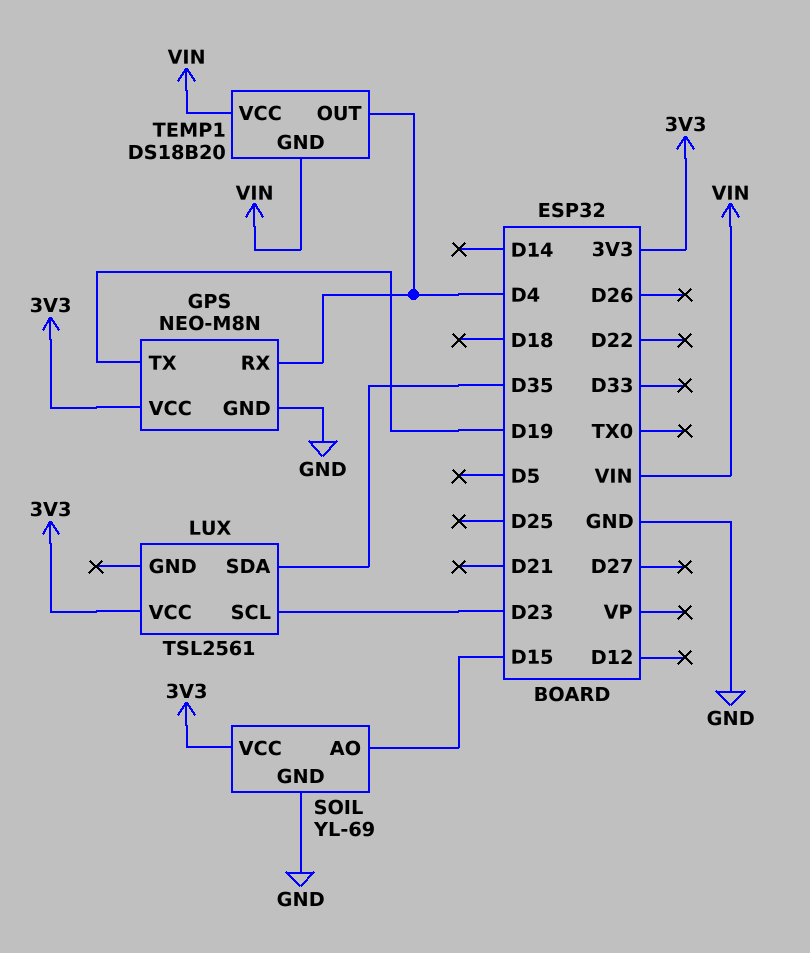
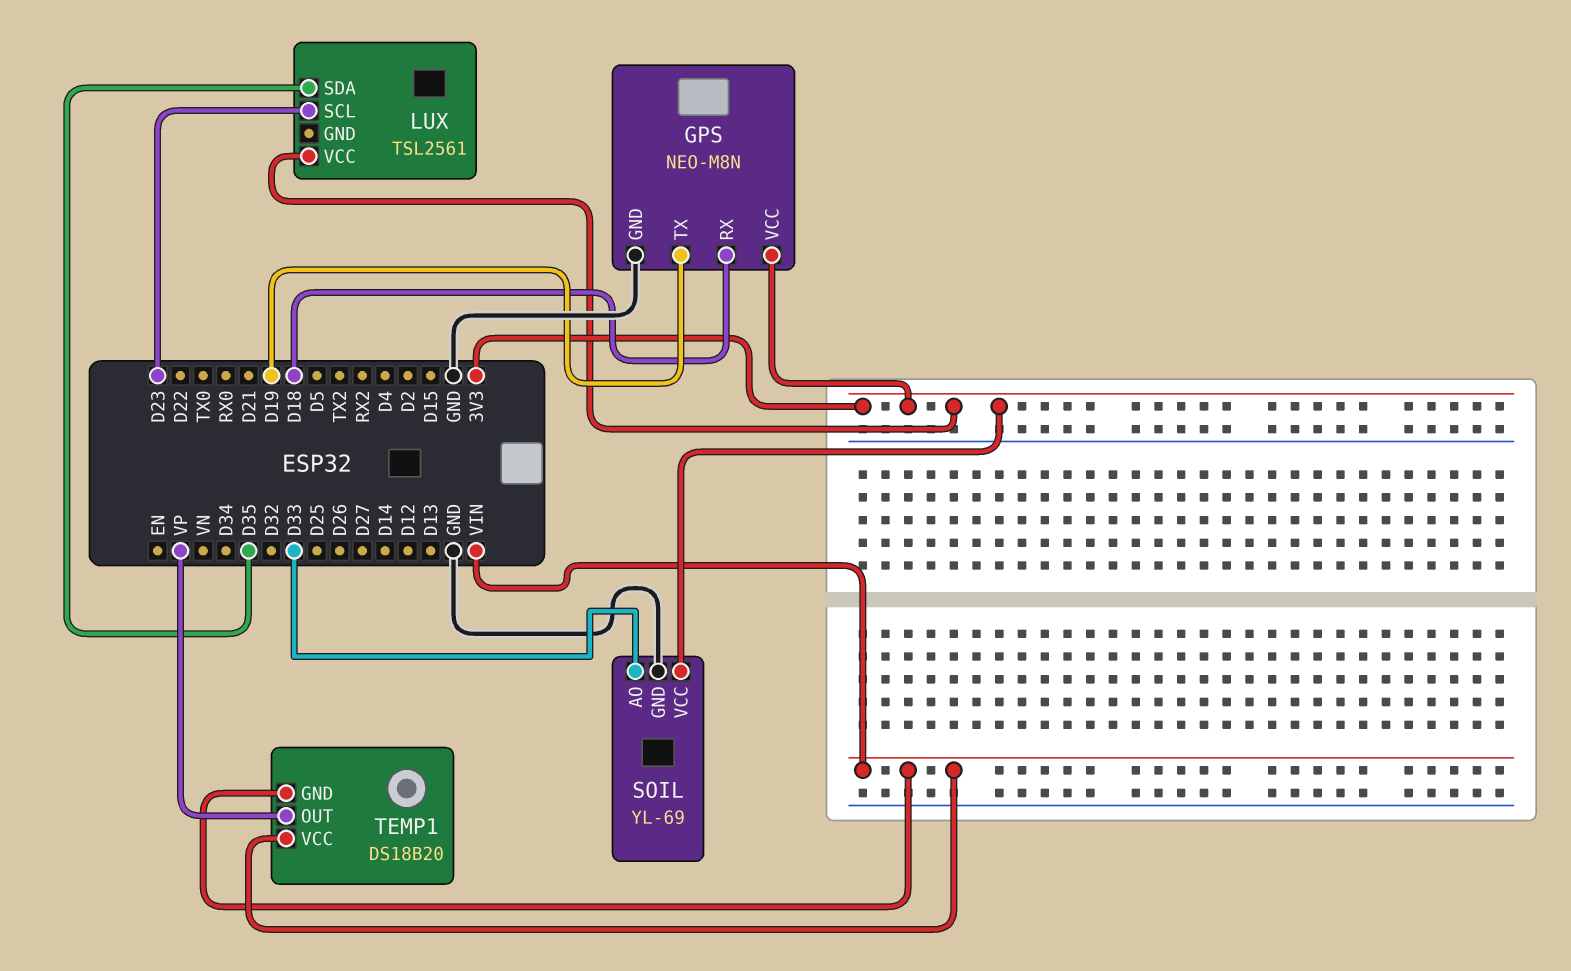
GPS pin RX: D4 -> D18
SOIL pin AO: D15 -> D33
TEMP1 pin OUT: D4 -> VP

